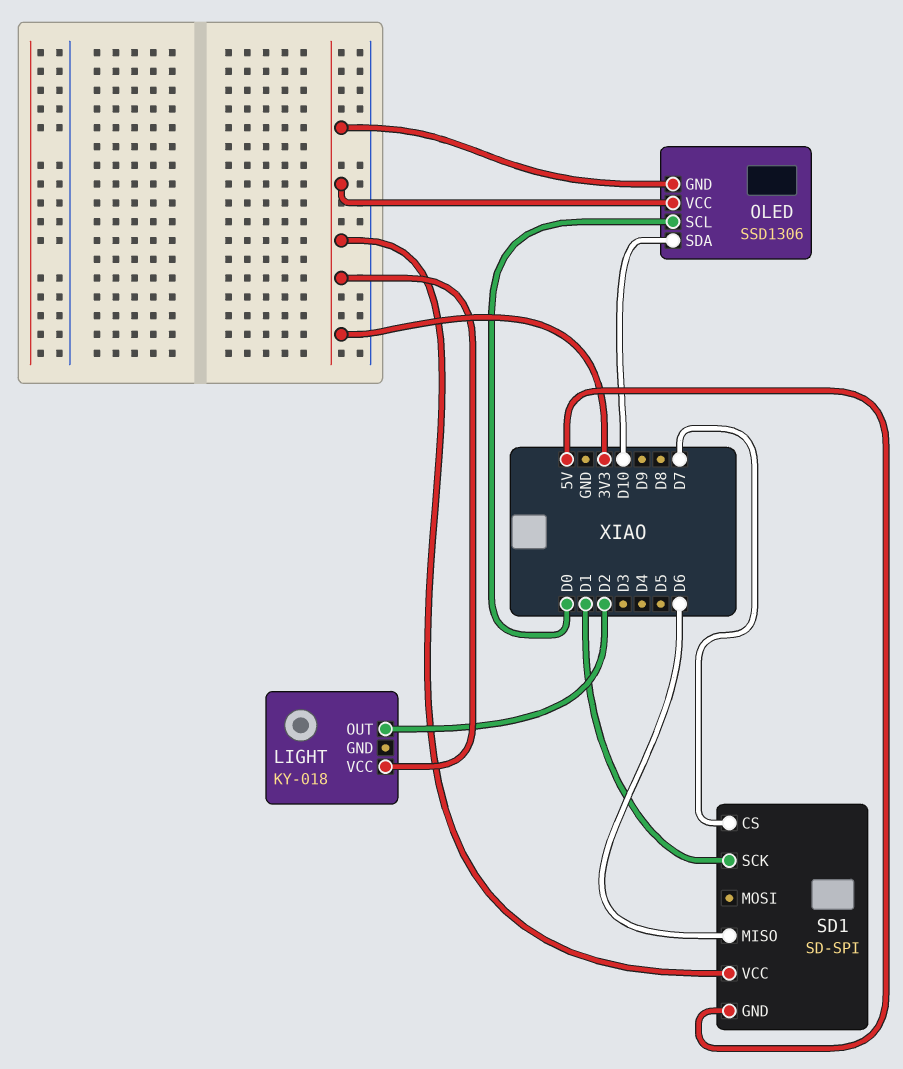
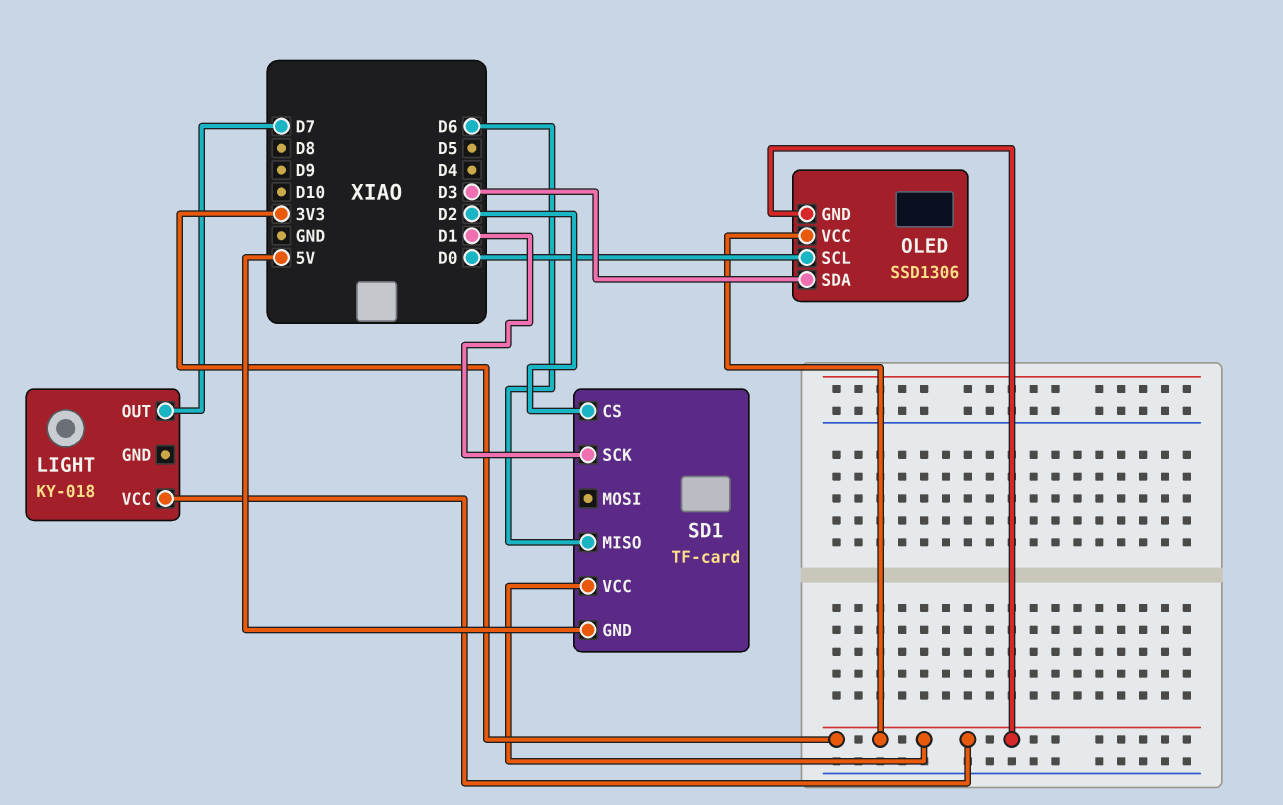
LIGHT pin OUT: D2 -> D7
OLED pin SDA: D10 -> D3
SD1: SD-SPI -> TF-card
SD1 pin CS: D7 -> D2

